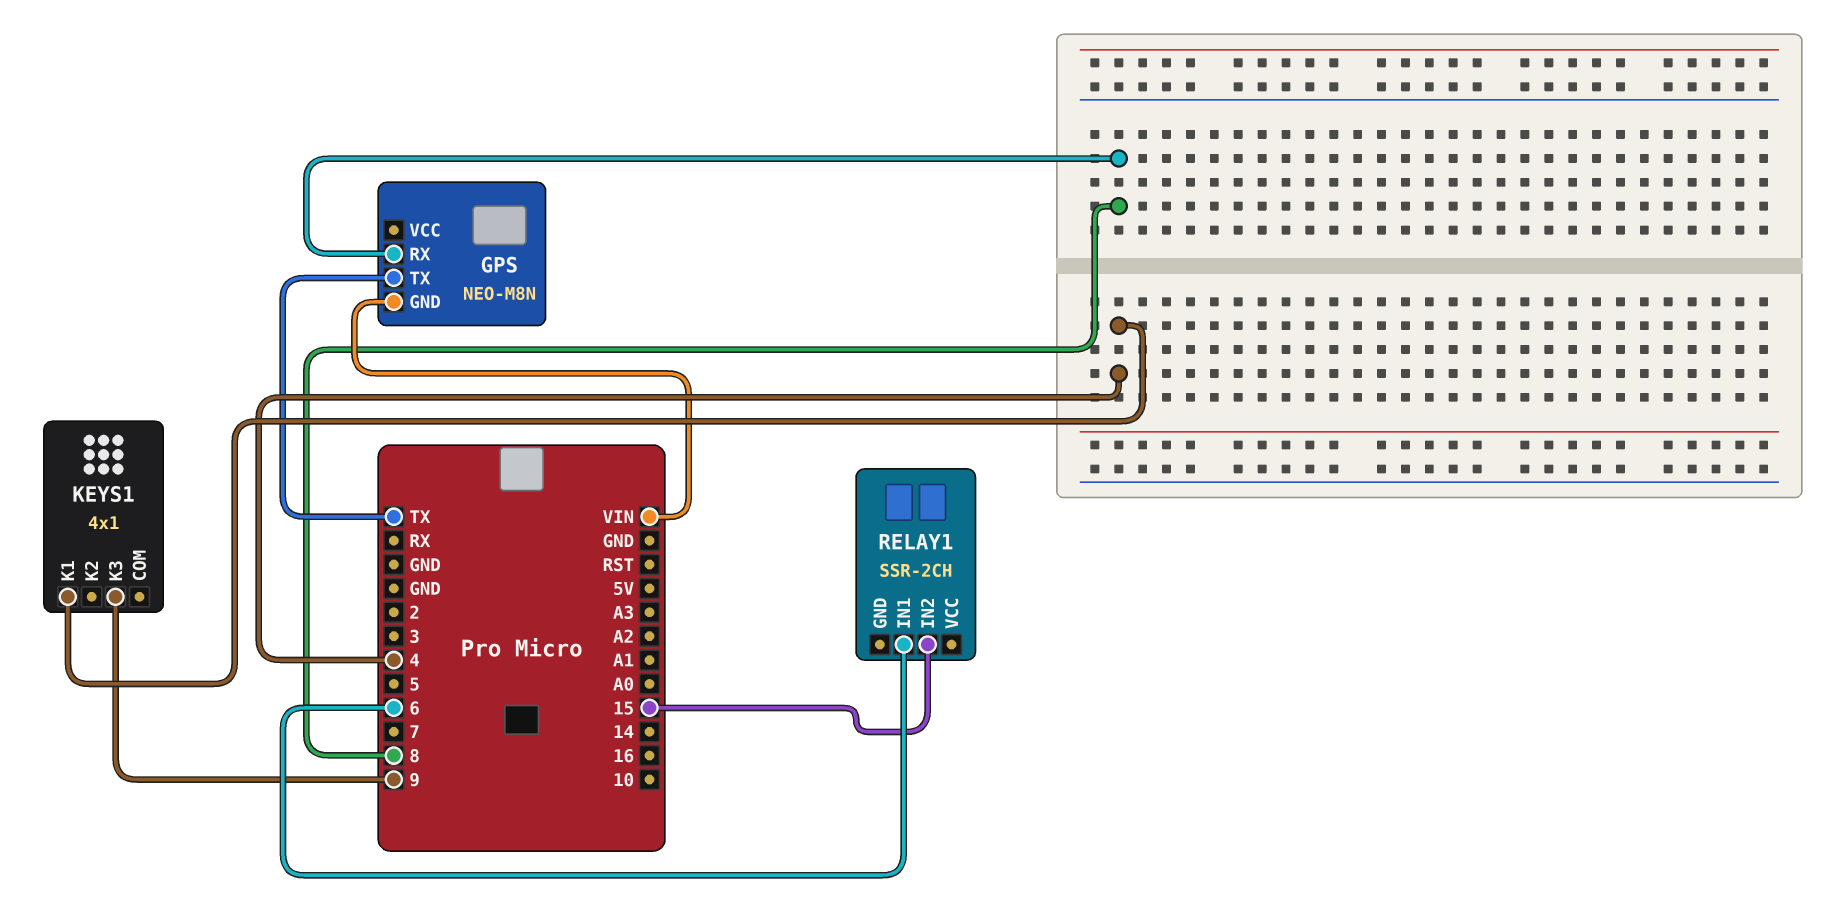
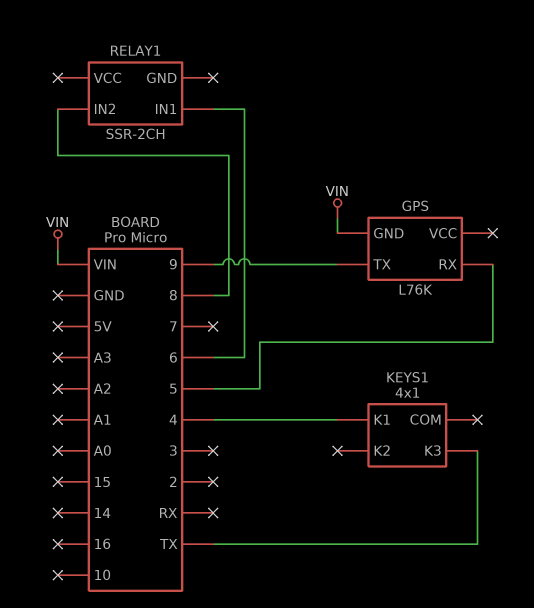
GPS: NEO-M8N -> L76K
GPS pin RX: 8 -> 5
GPS pin TX: TX -> 9
KEYS1 pin K3: 9 -> TX
RELAY1 pin IN2: 15 -> 8

